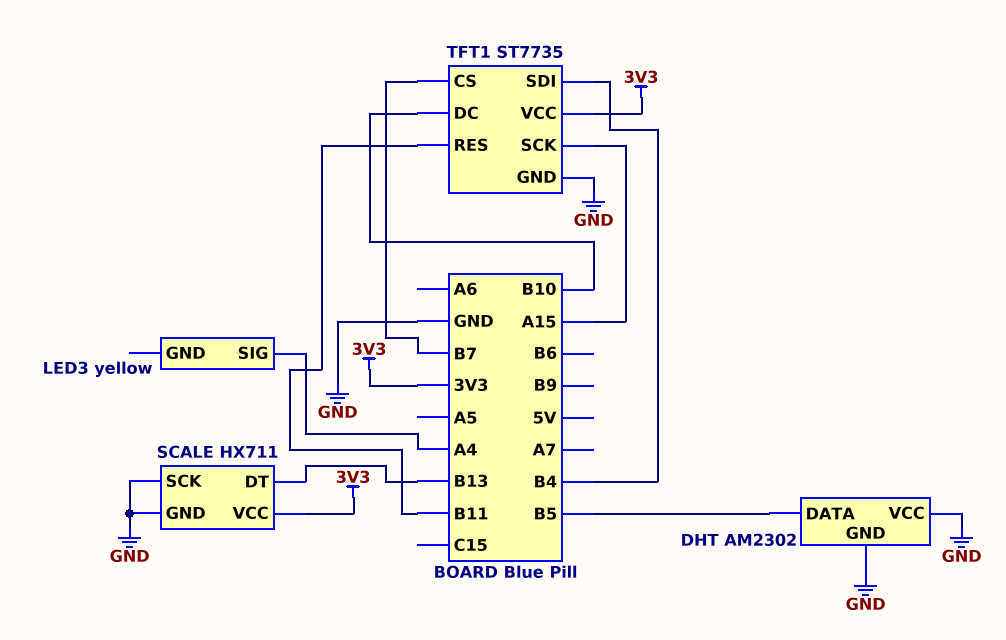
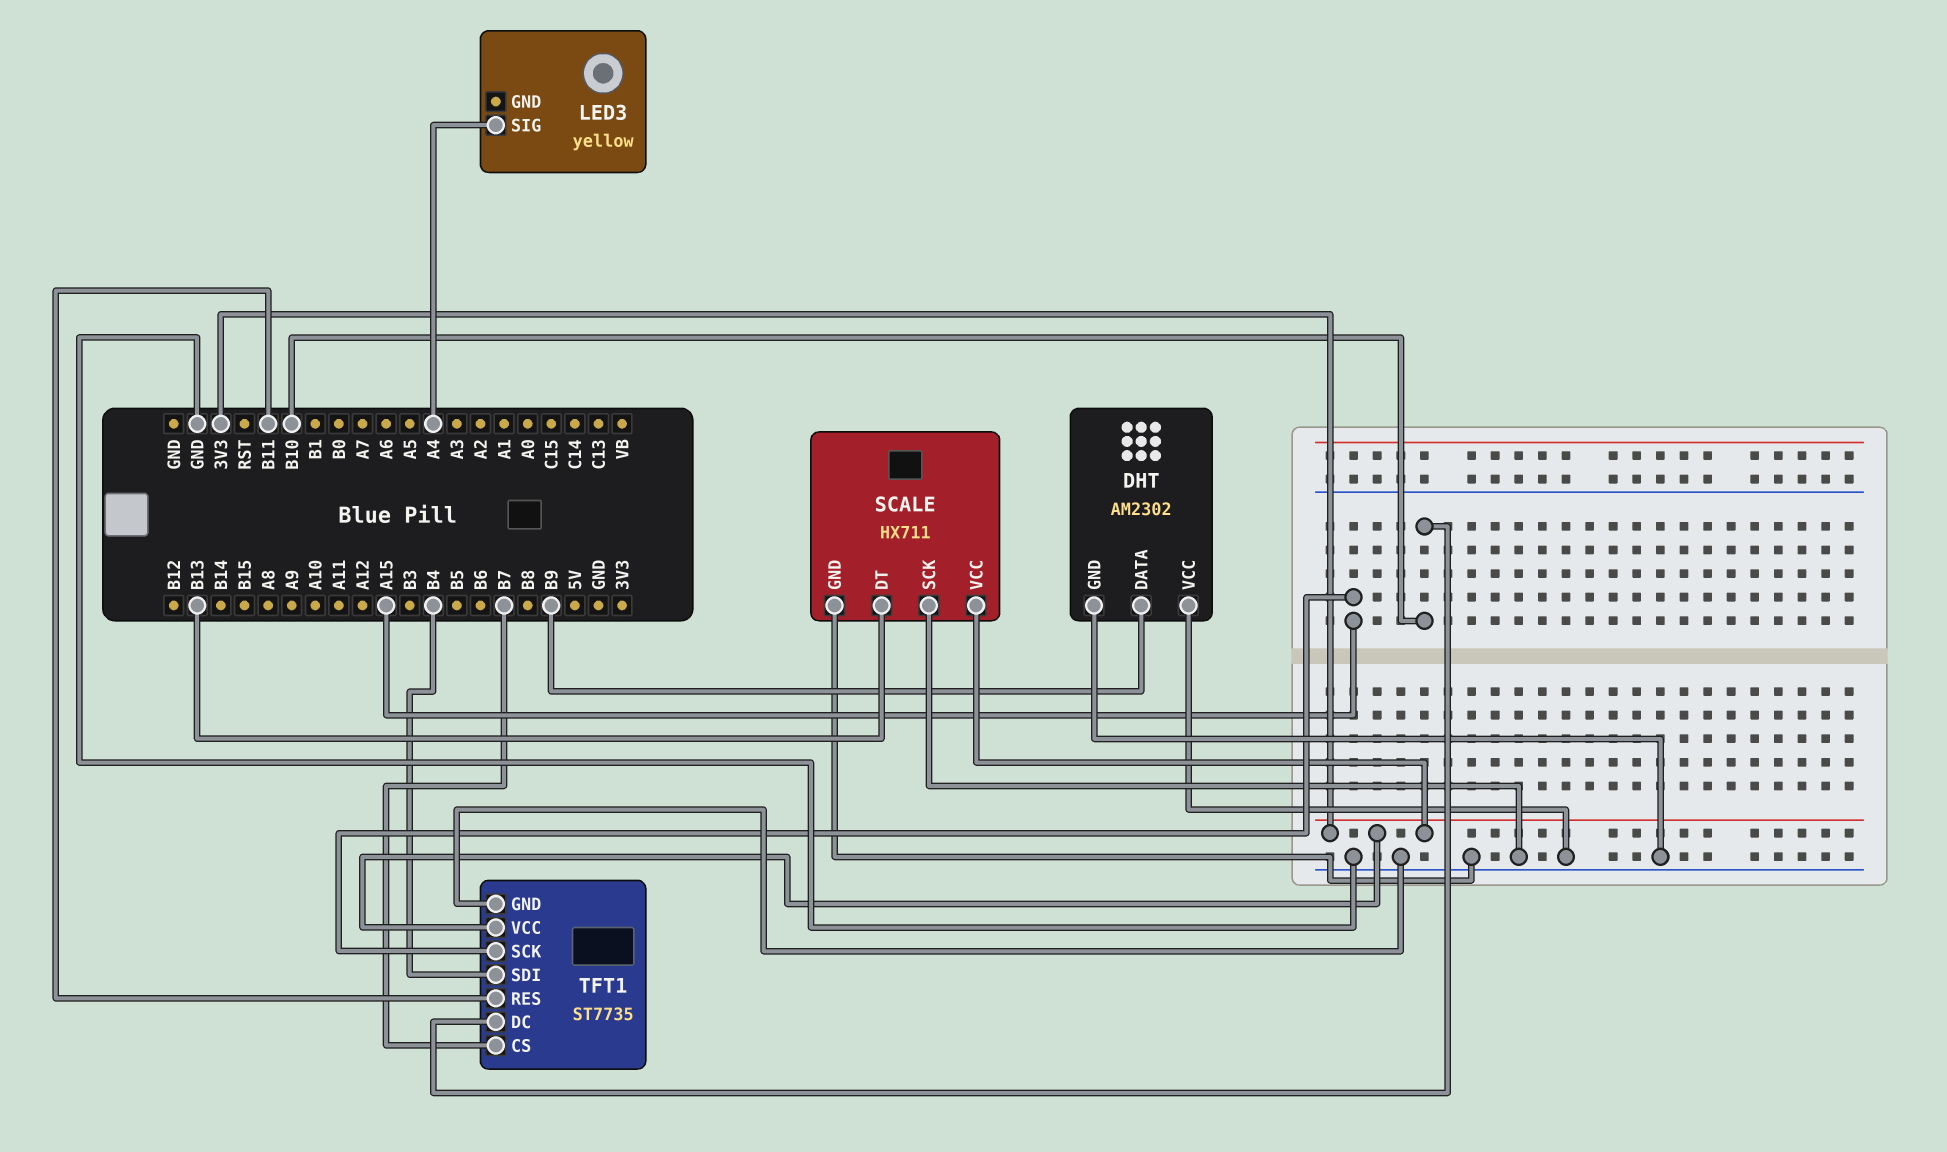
DHT pin DATA: B5 -> B9

